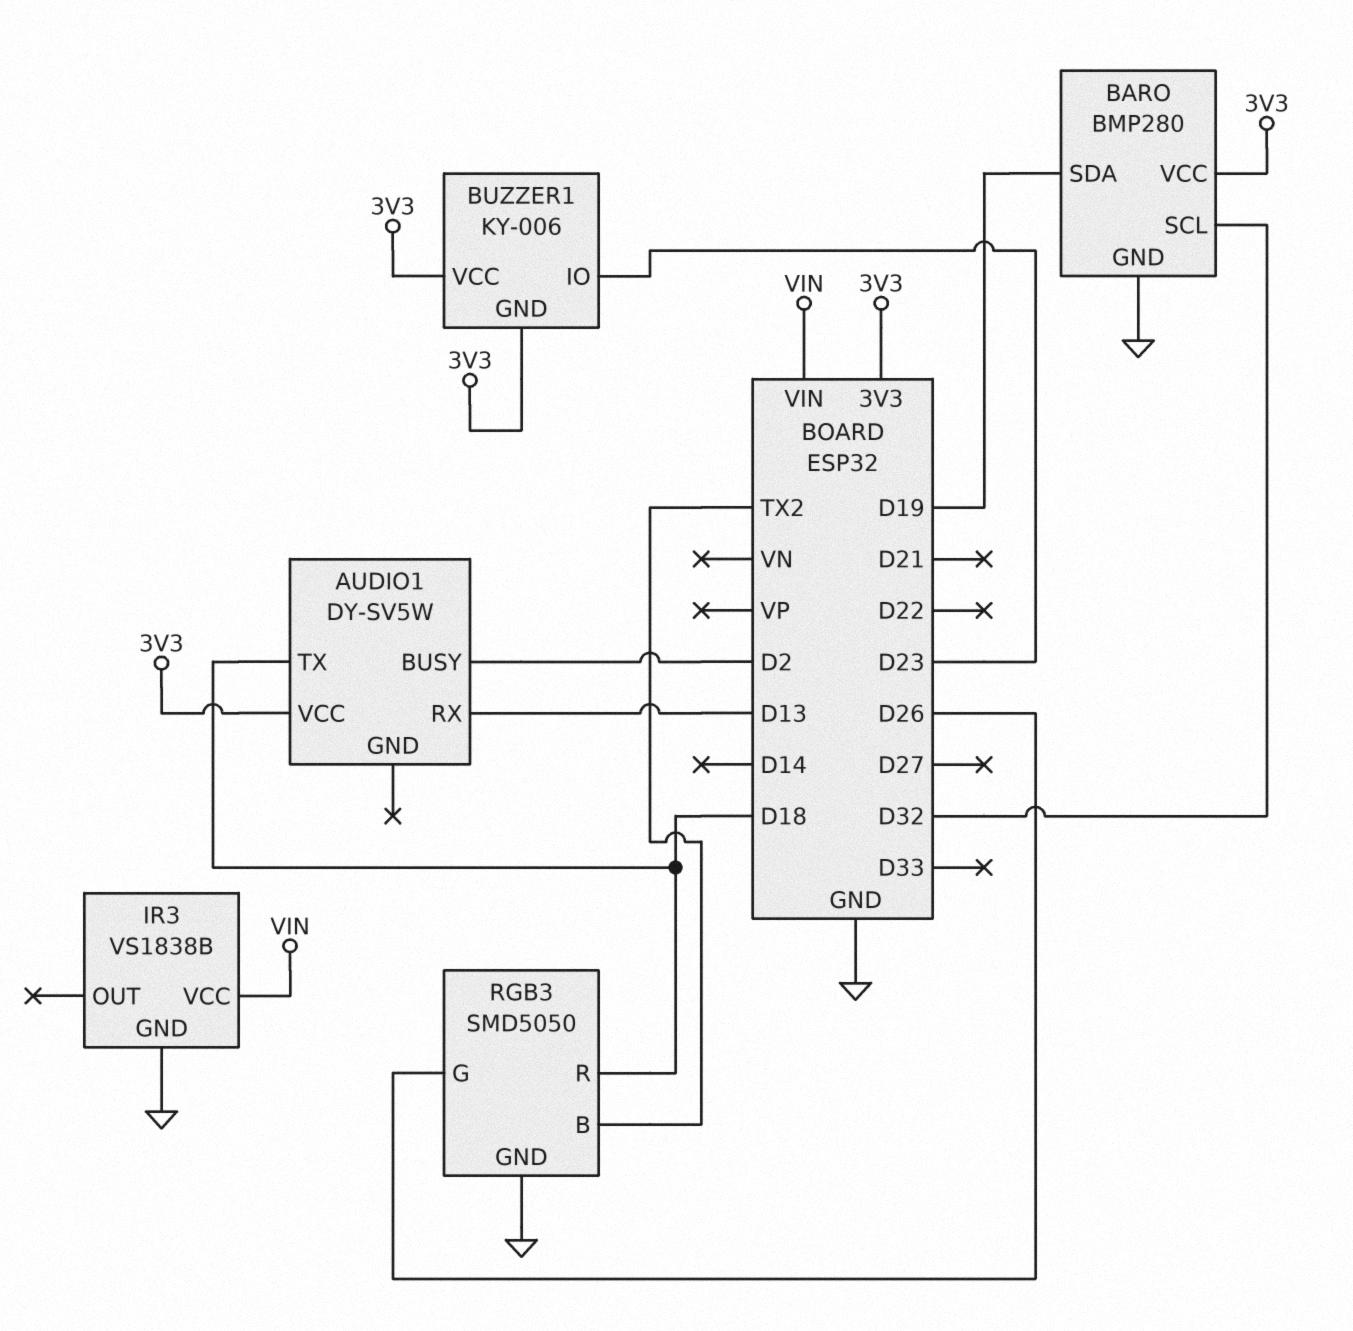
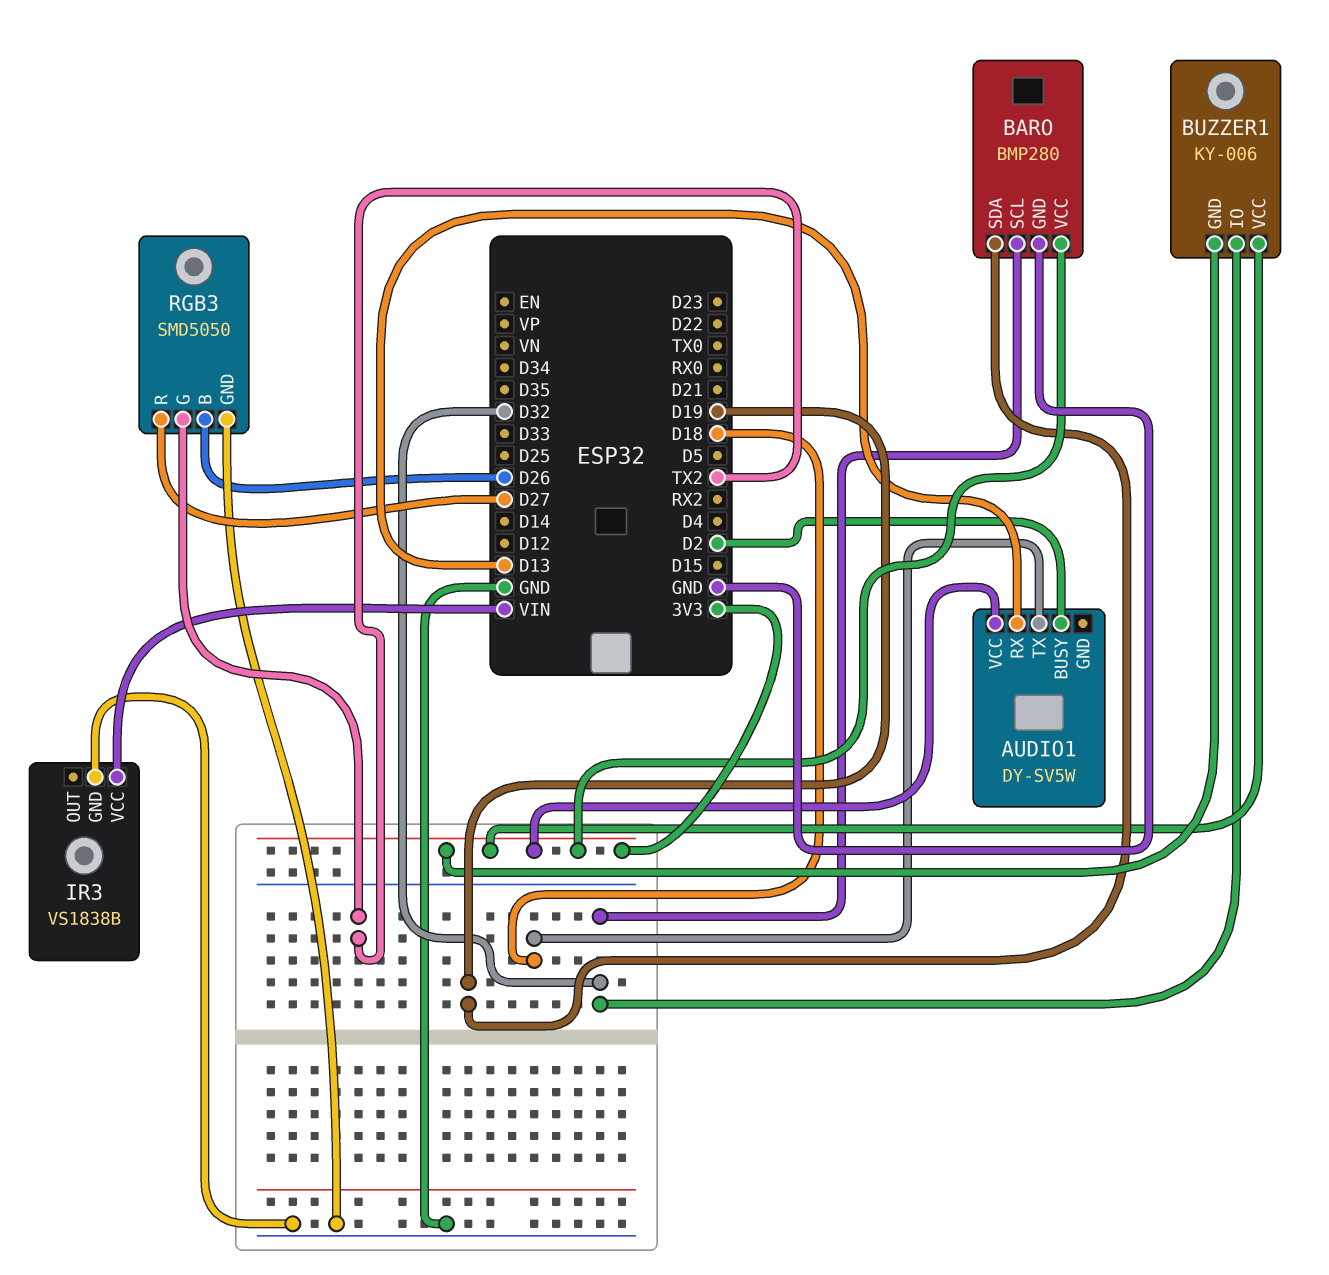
BUZZER1 pin IO: D23 -> D32
RGB3 pin B: TX2 -> D26
RGB3 pin G: D26 -> TX2
RGB3 pin R: D18 -> D27

